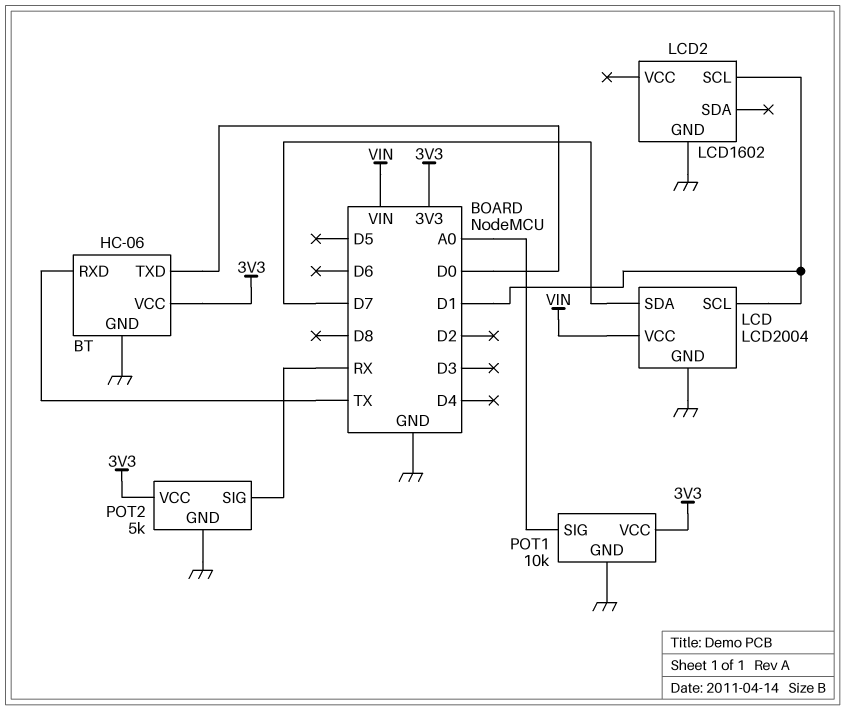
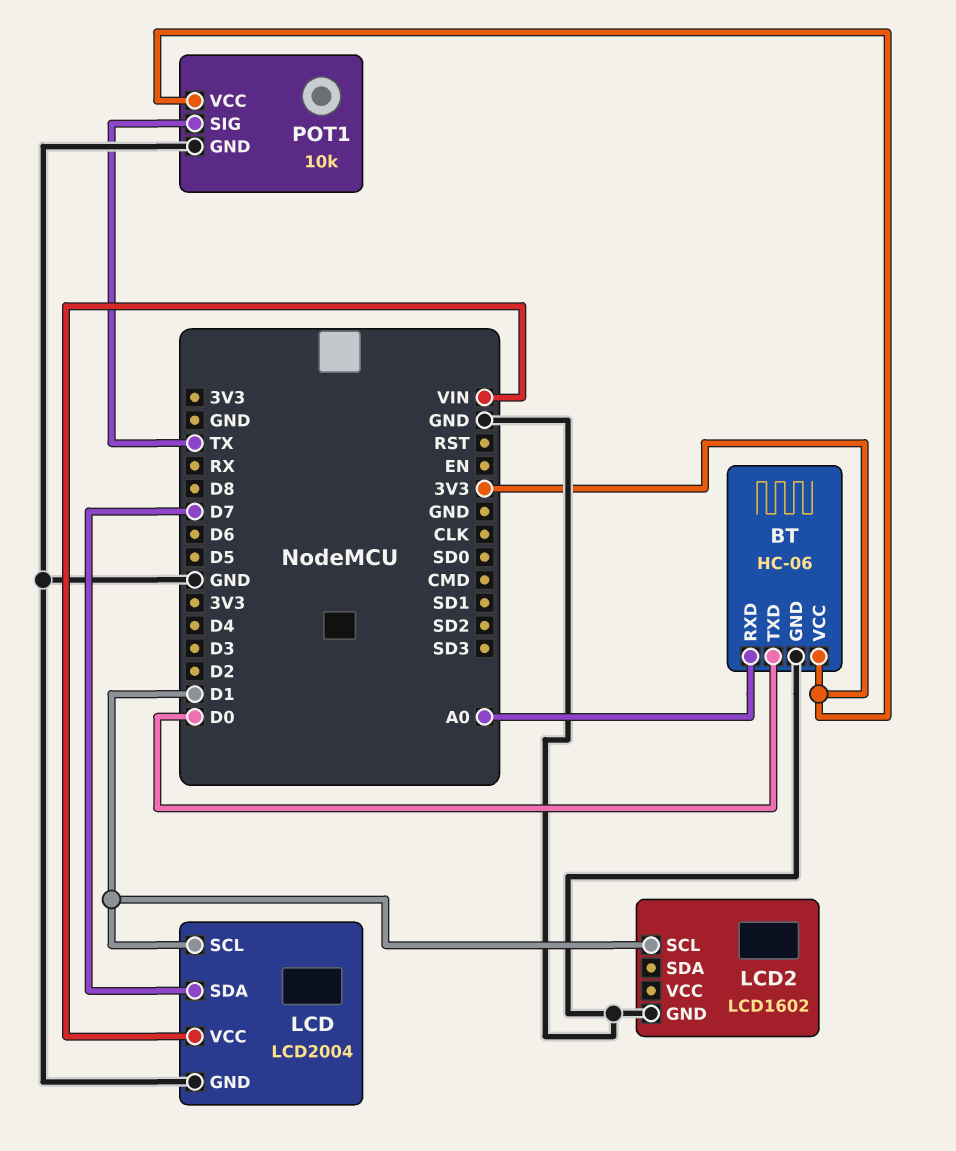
BT pin RXD: TX -> A0
POT1 pin SIG: A0 -> TX
POT2: 5k -> none
POT2 pin GND: GND -> none
POT2 pin SIG: RX -> none
POT2 pin VCC: 3V3 -> none

